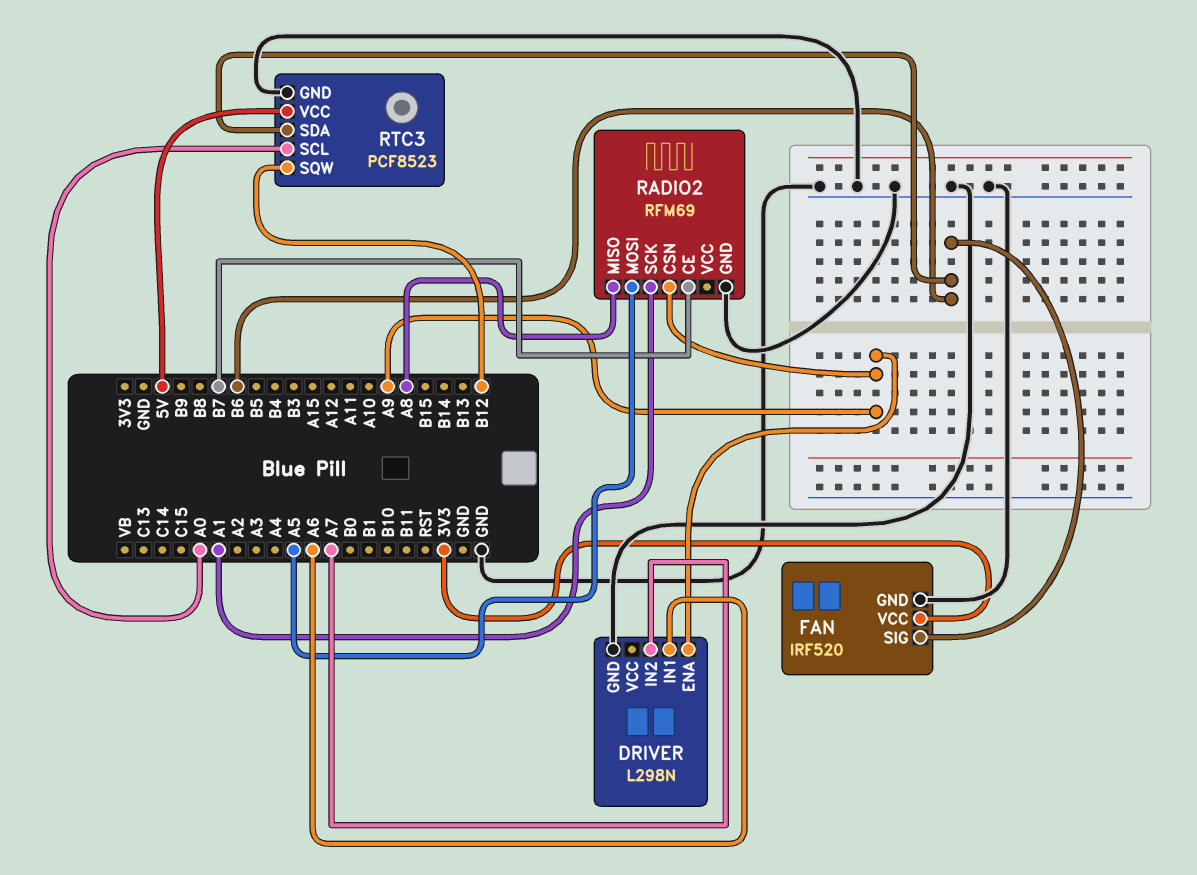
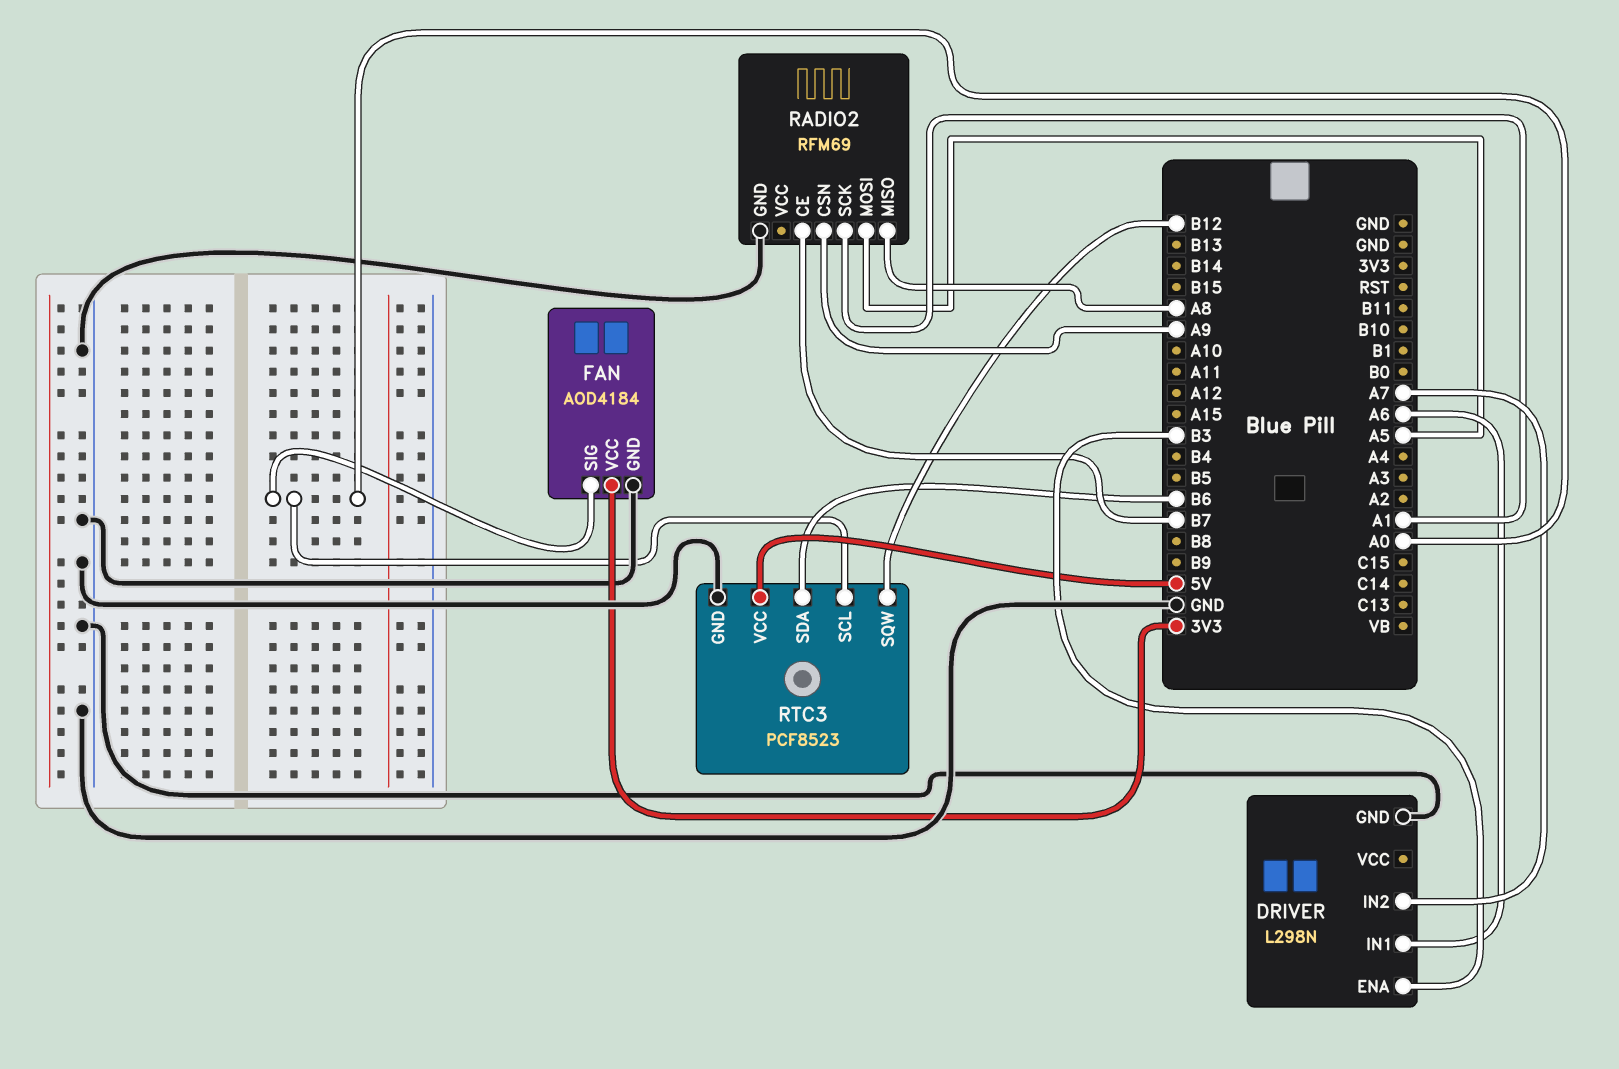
DRIVER pin ENA: A9 -> B3
FAN: IRF520 -> AOD4184
FAN pin SIG: B6 -> A0

